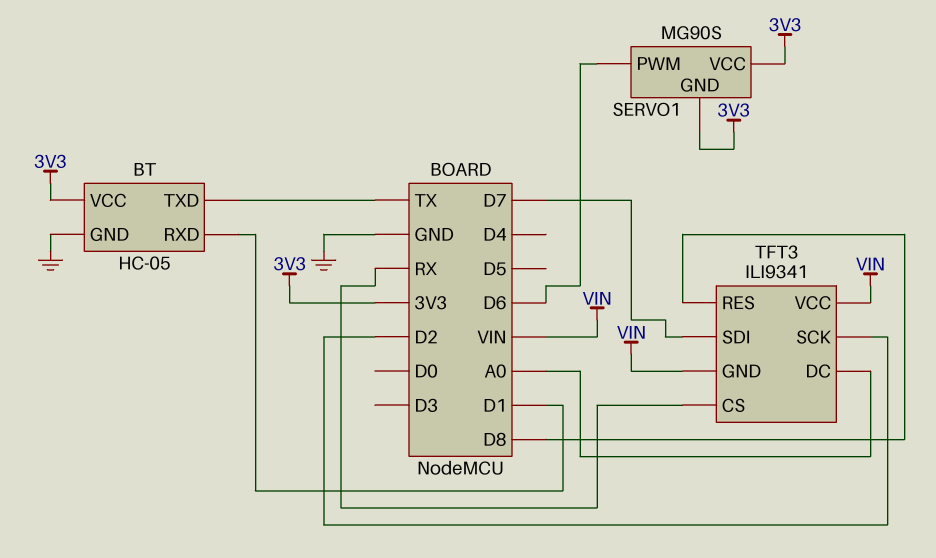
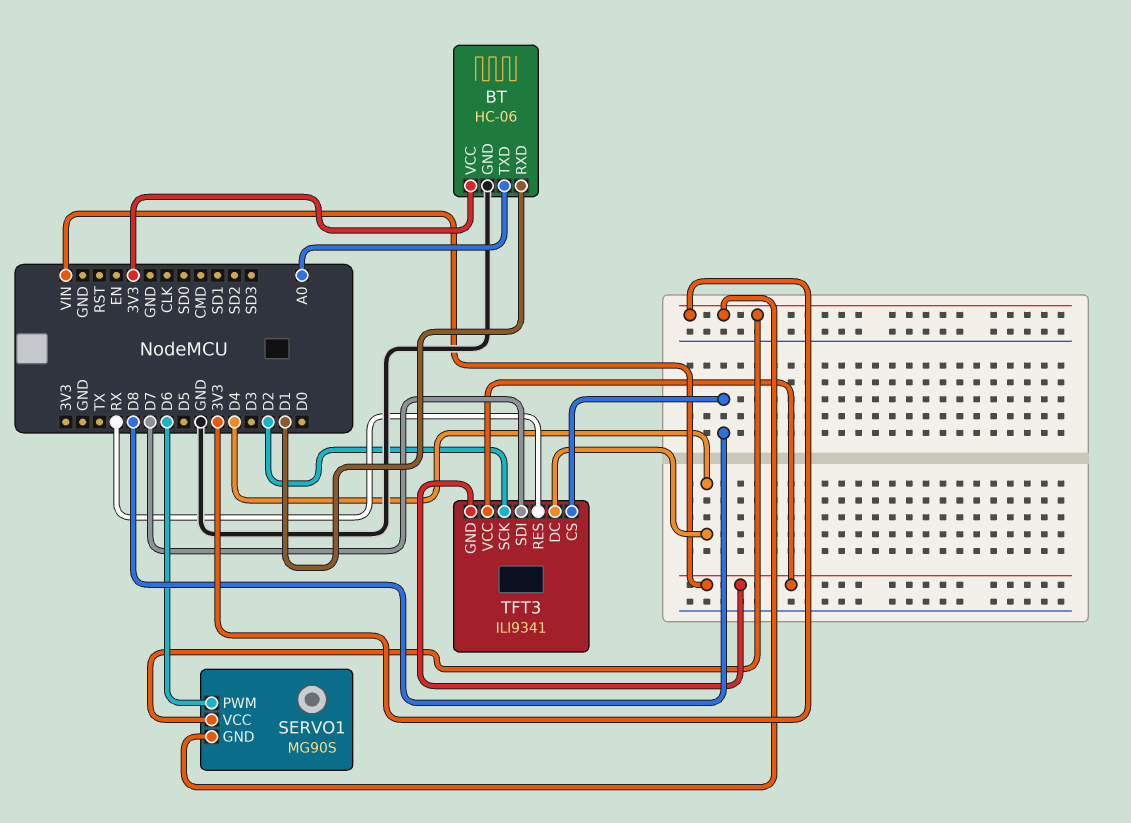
BT: HC-05 -> HC-06
BT pin TXD: TX -> A0
TFT3 pin CS: RX -> D8
TFT3 pin DC: A0 -> D4
TFT3 pin RES: D8 -> RX

